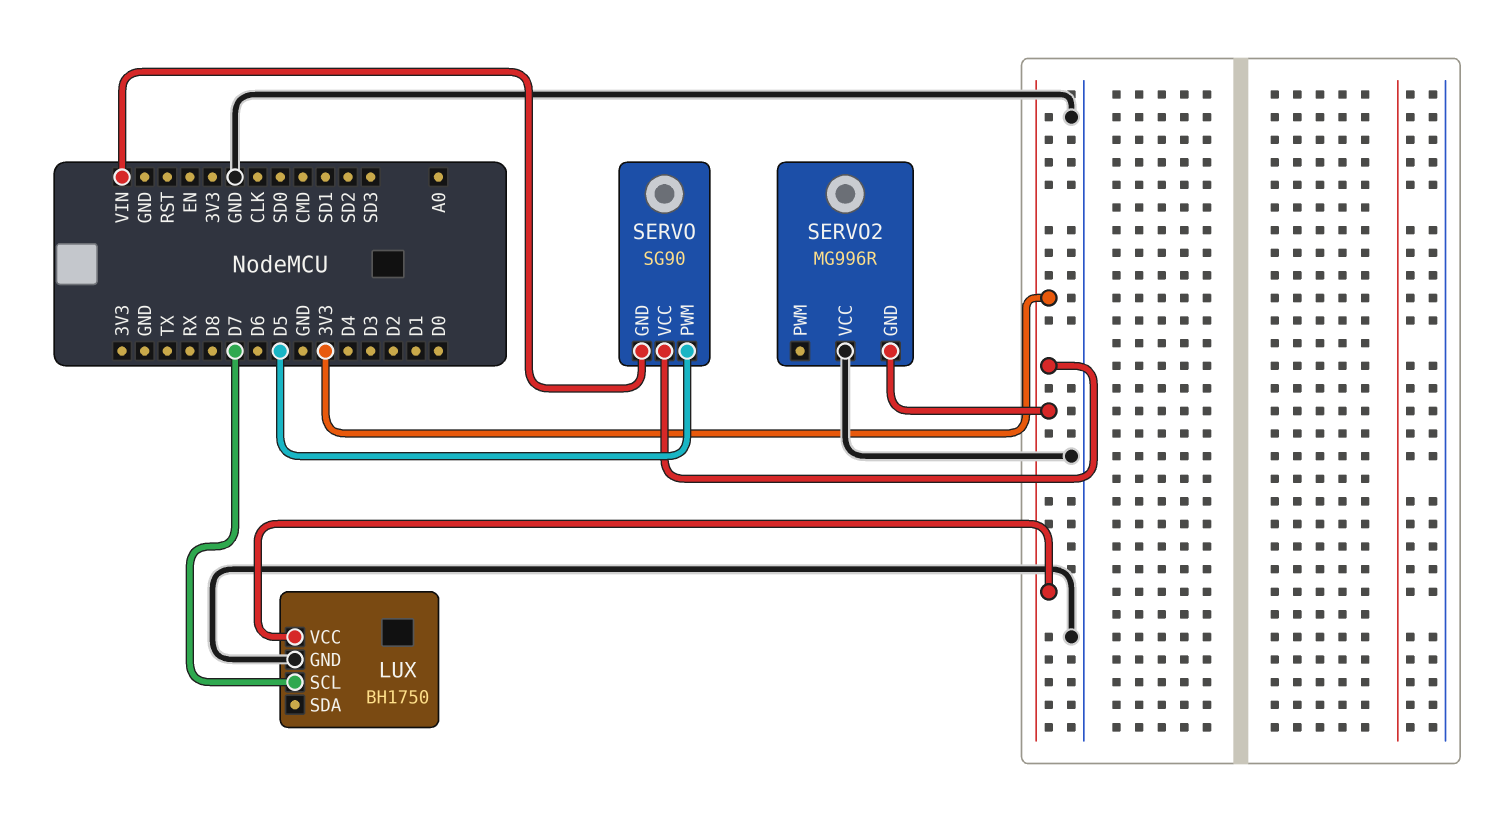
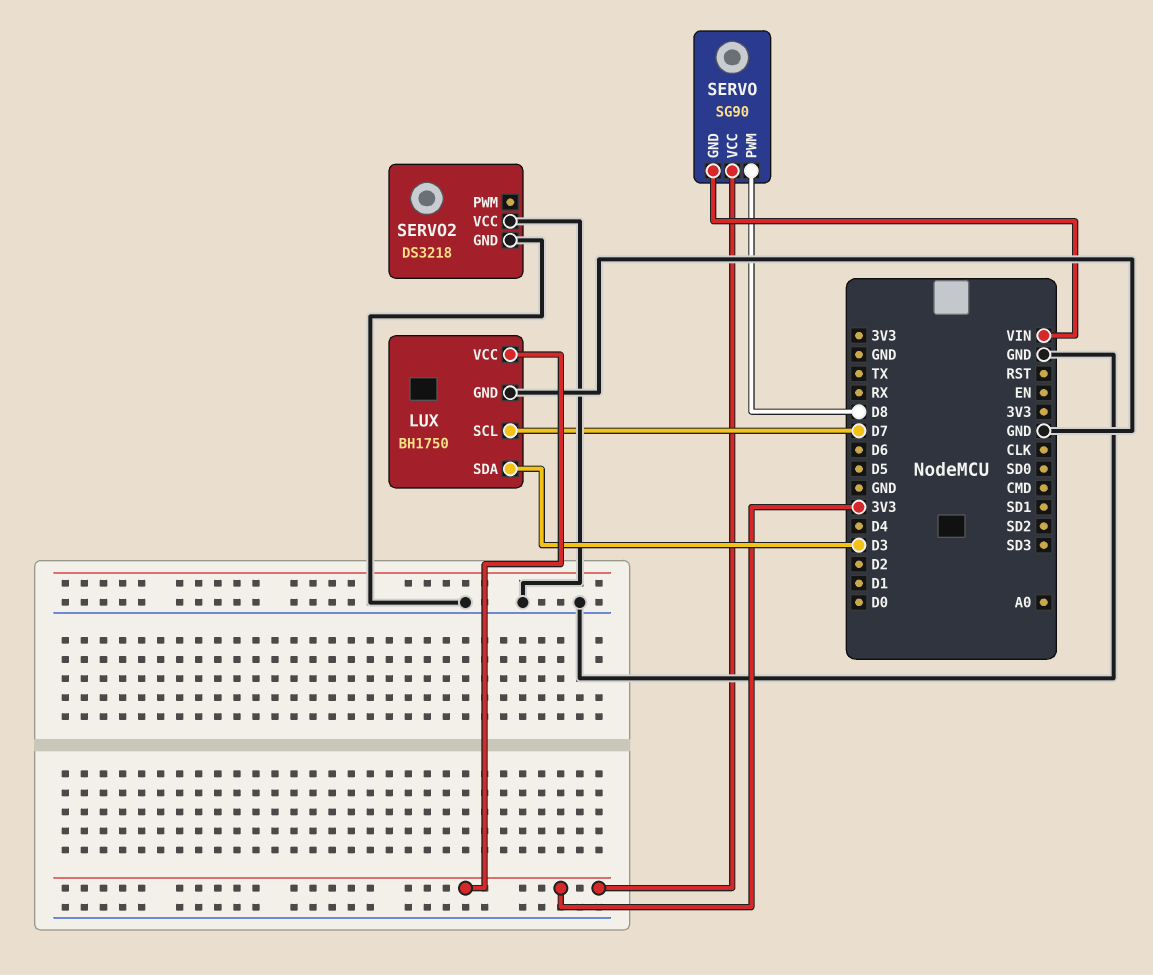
LUX pin SDA: none -> D3
SERVO pin PWM: D5 -> D8
SERVO2: MG996R -> DS3218
SERVO2 pin GND: 3V3 -> GND

